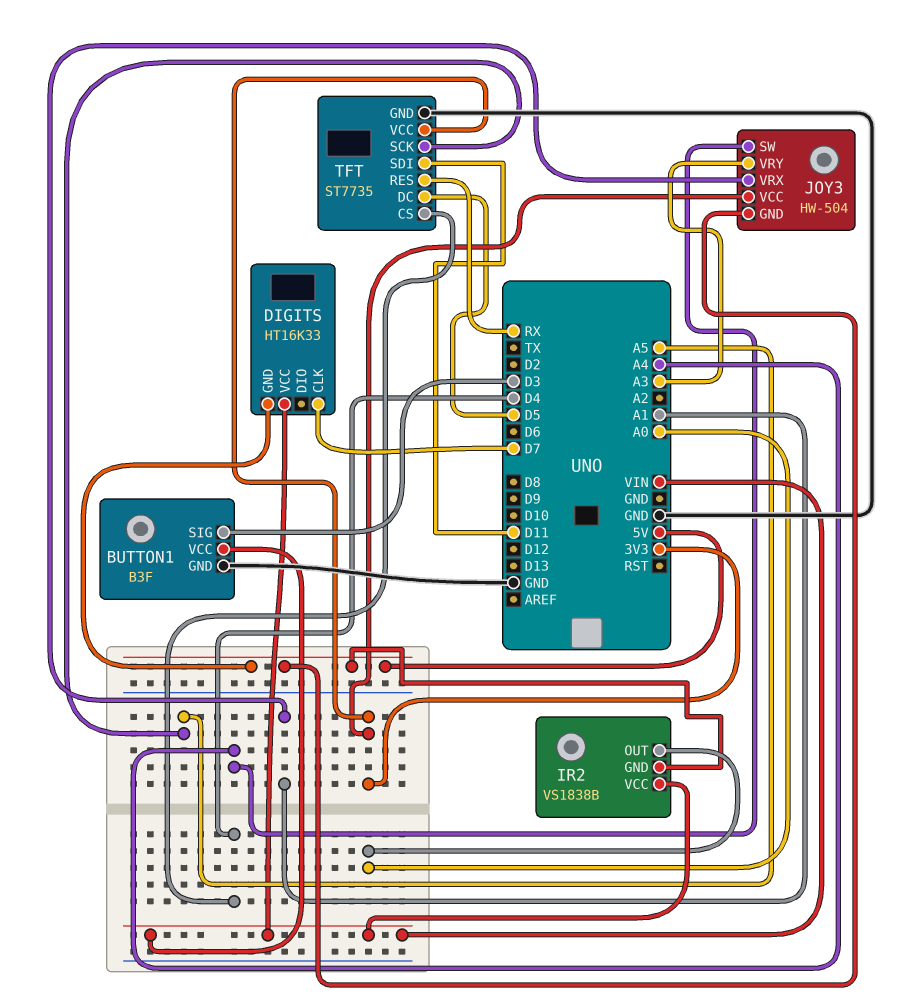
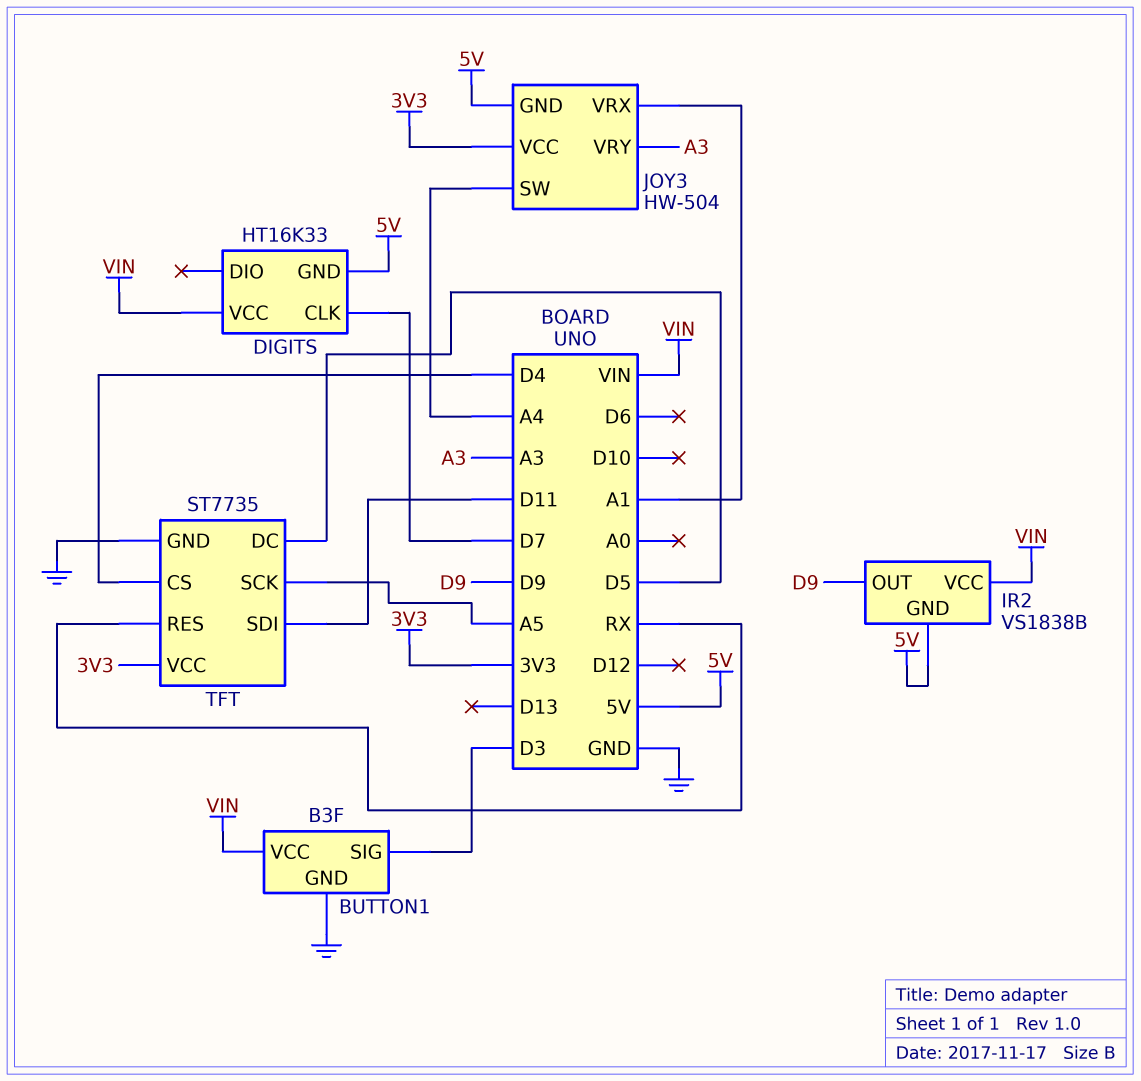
IR2 pin OUT: A0 -> D9

